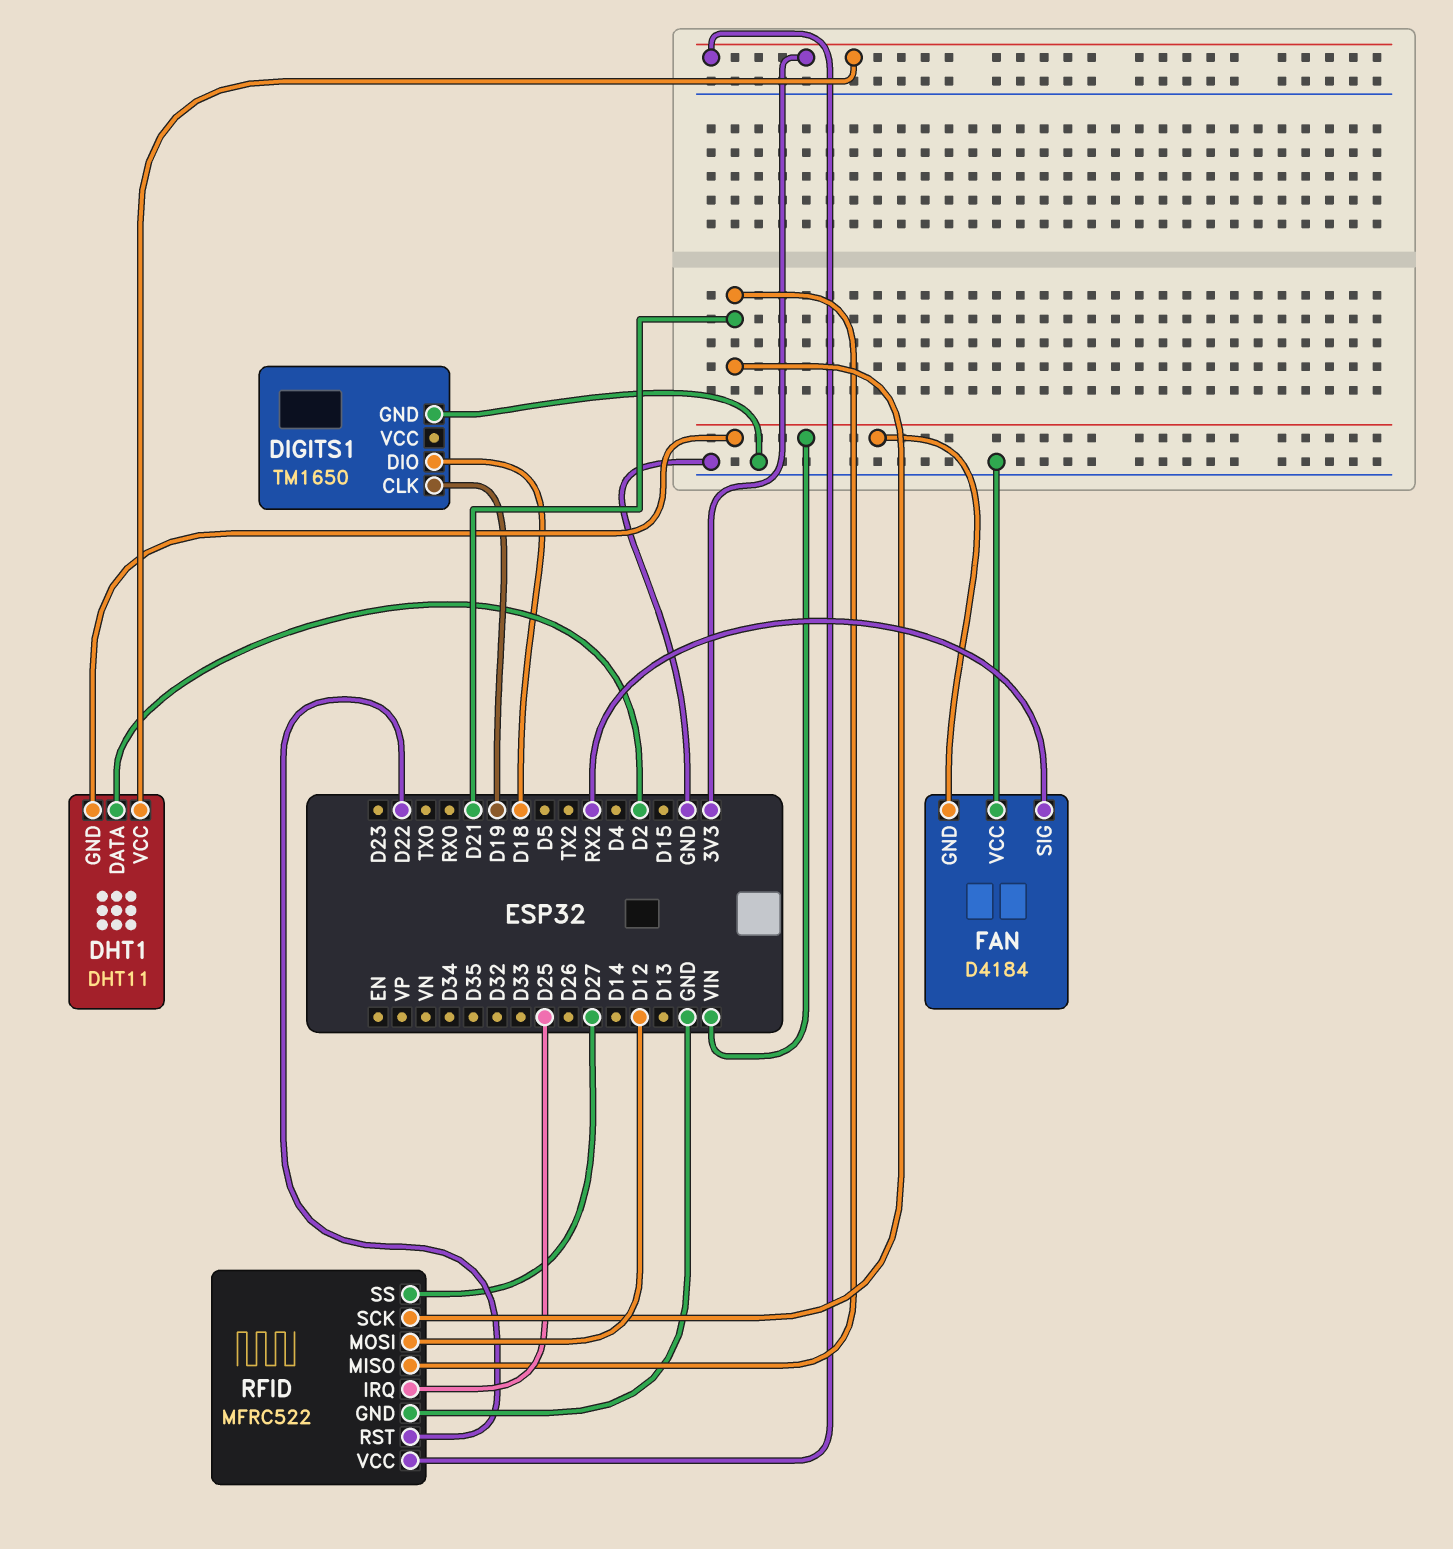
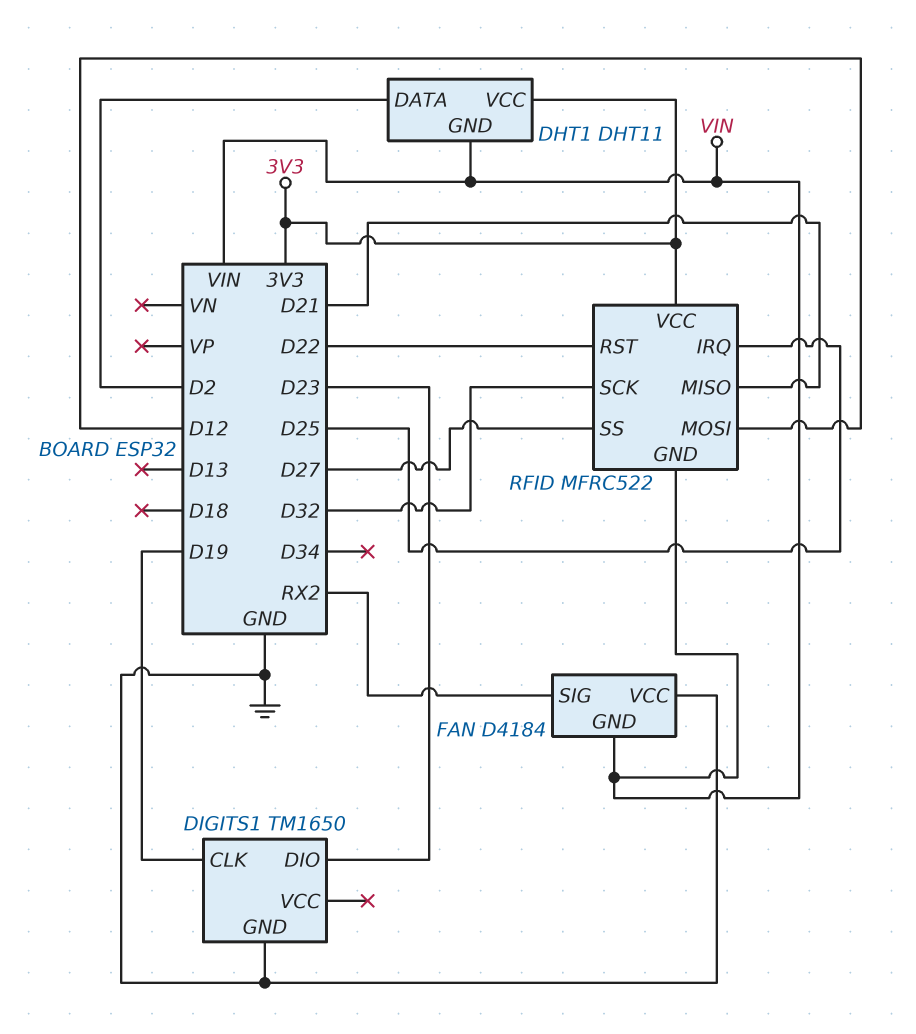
DIGITS1 pin DIO: D18 -> D23
RFID pin GND: GND -> VIN
RFID pin SCK: D21 -> D32

